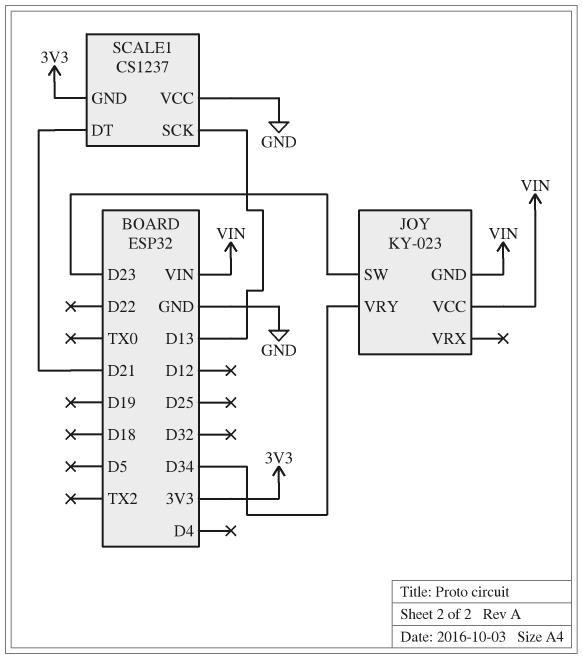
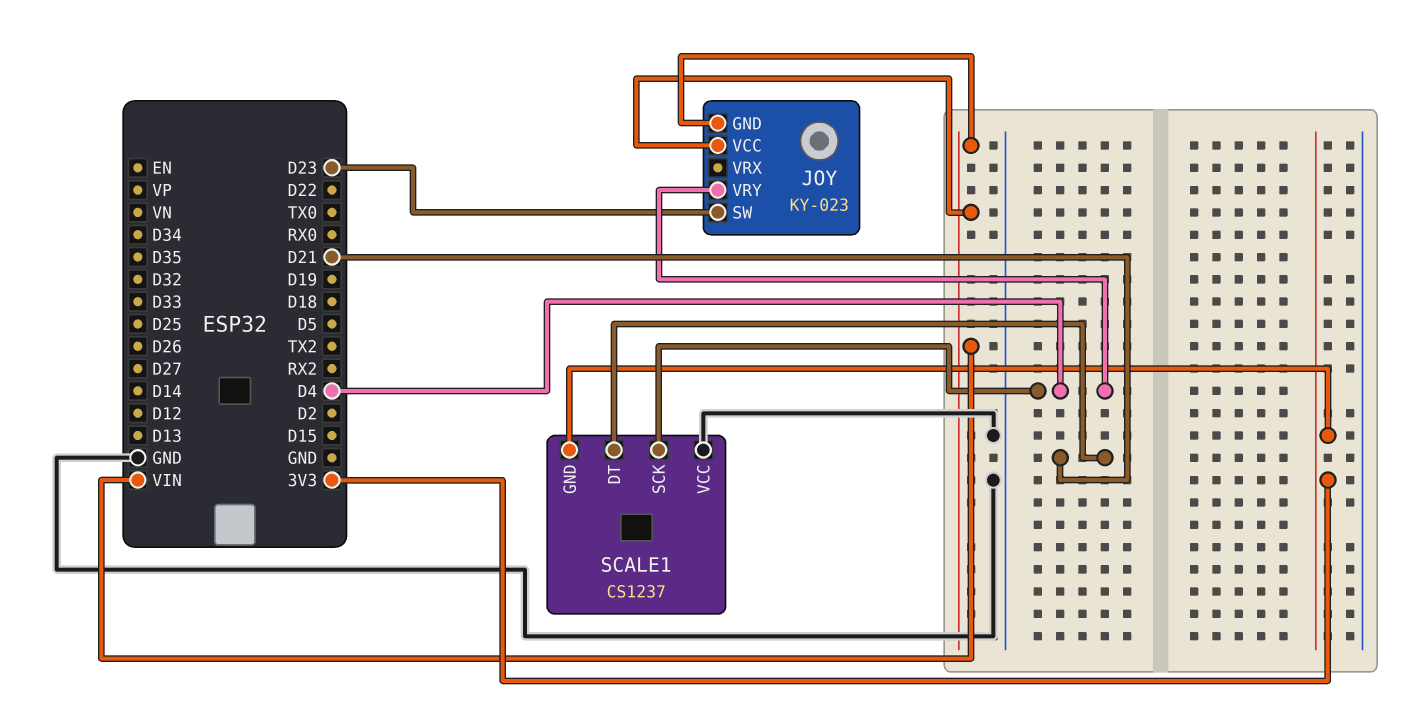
JOY pin VRY: D34 -> D4
SCALE1 pin SCK: D13 -> D4

